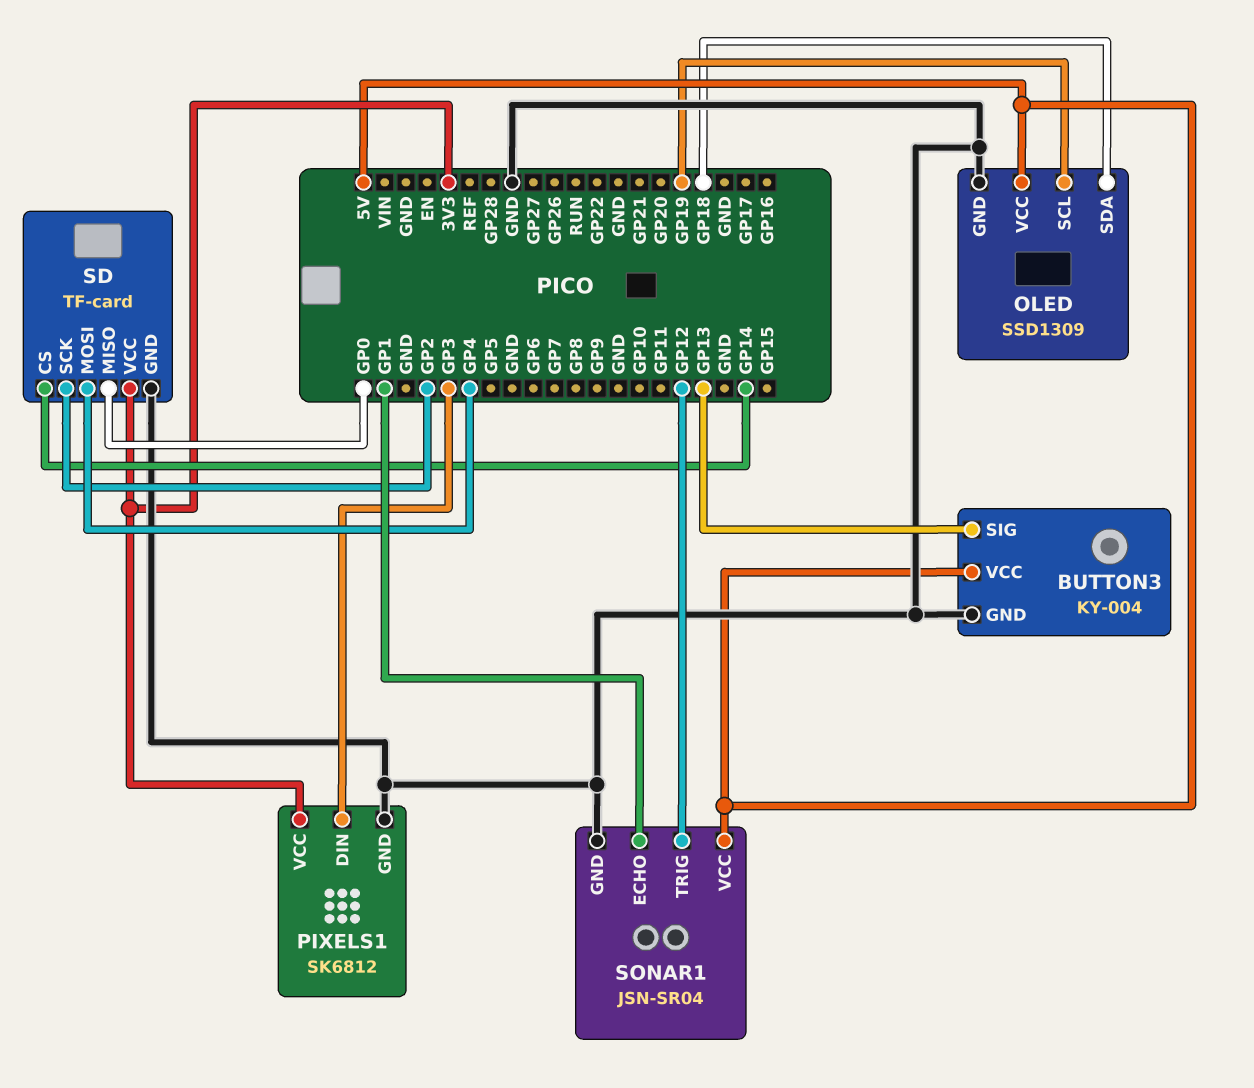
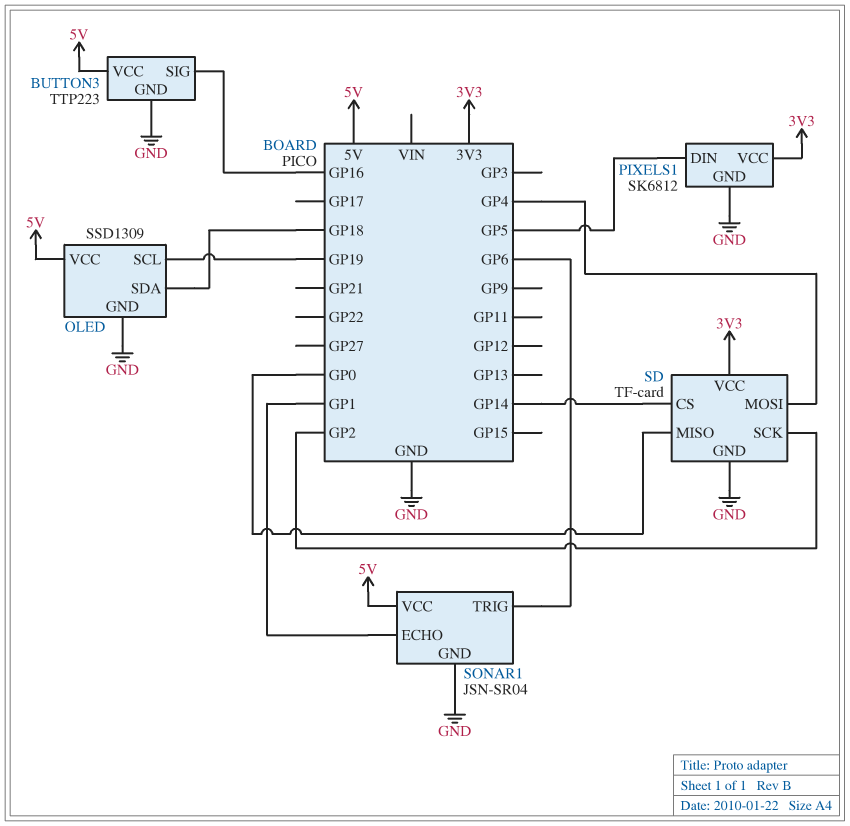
BUTTON3: KY-004 -> TTP223
BUTTON3 pin SIG: GP13 -> GP16
PIXELS1 pin DIN: GP3 -> GP5
SONAR1 pin TRIG: GP12 -> GP6

